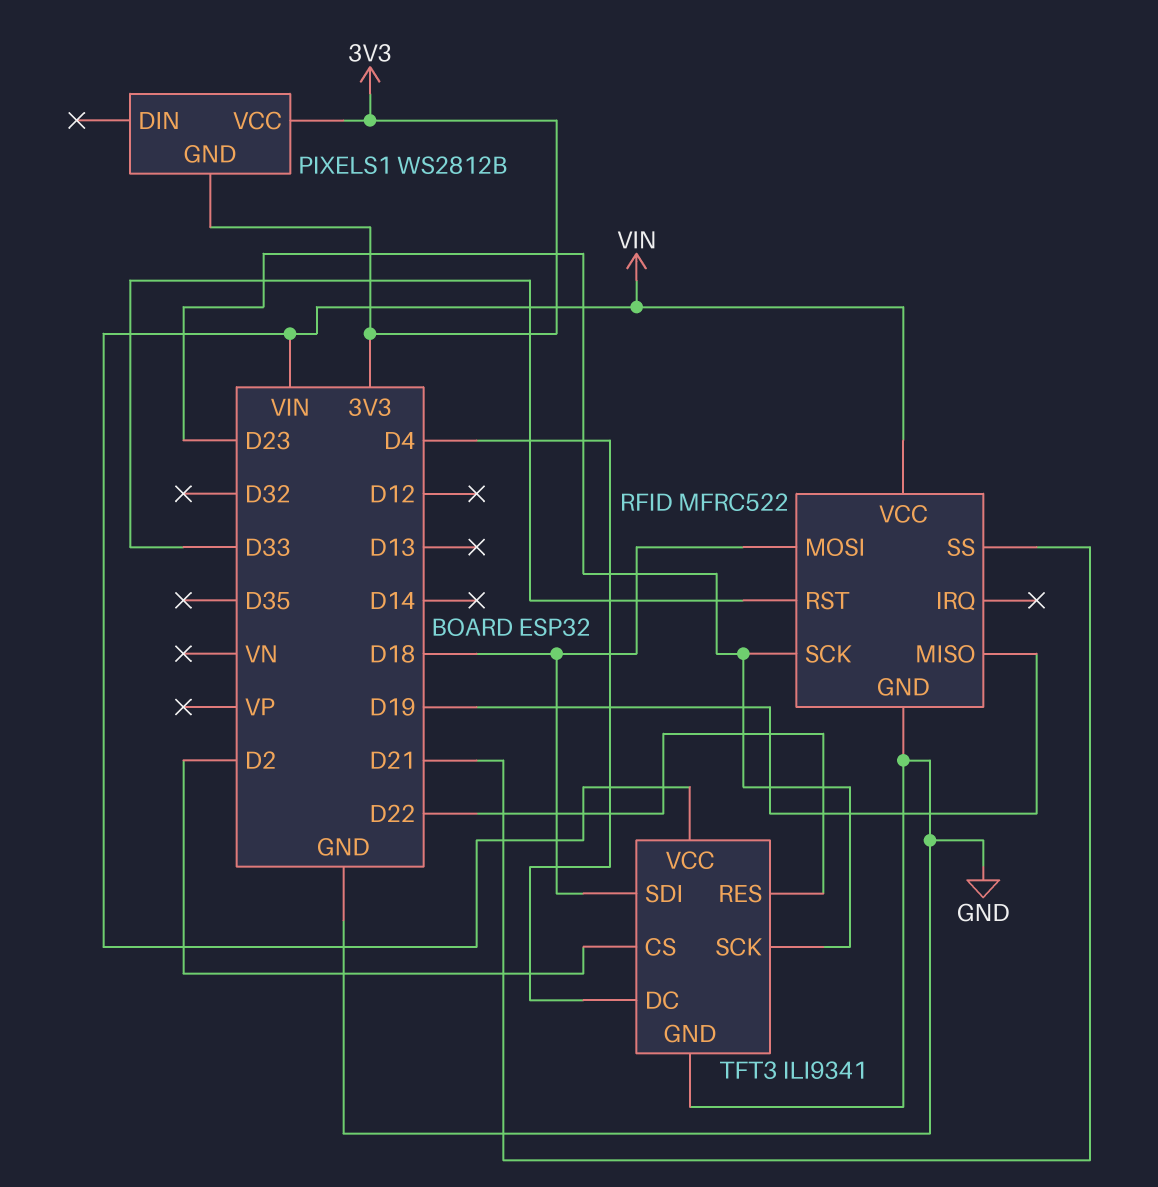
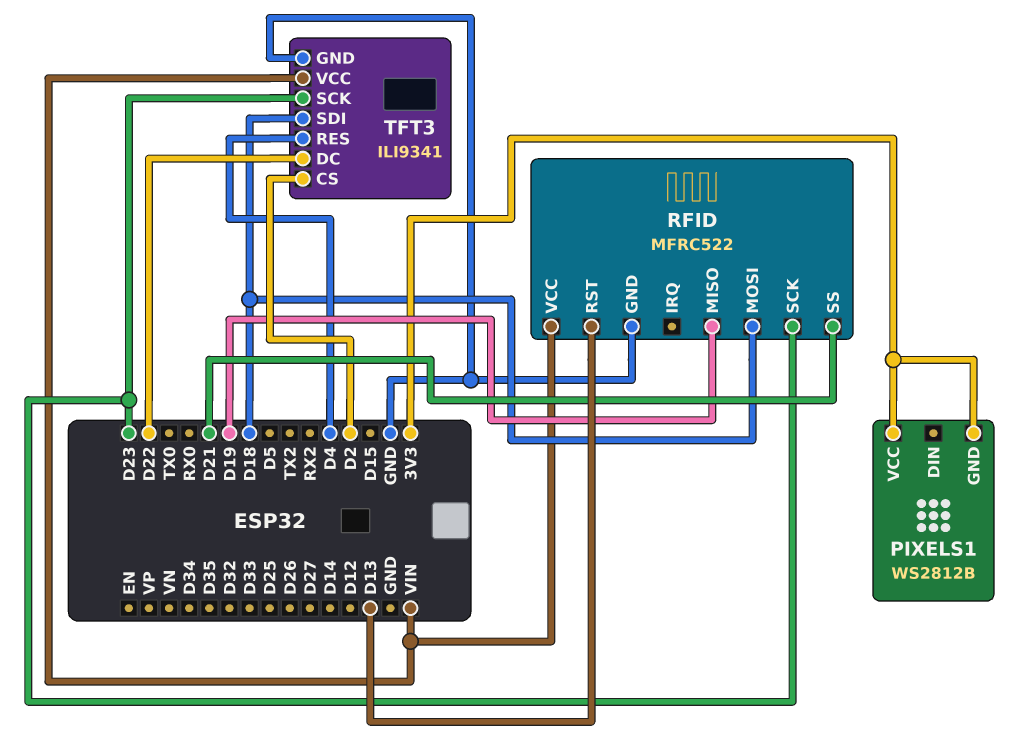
RFID pin RST: D33 -> D13
TFT3 pin DC: D4 -> D22
TFT3 pin RES: D22 -> D4

